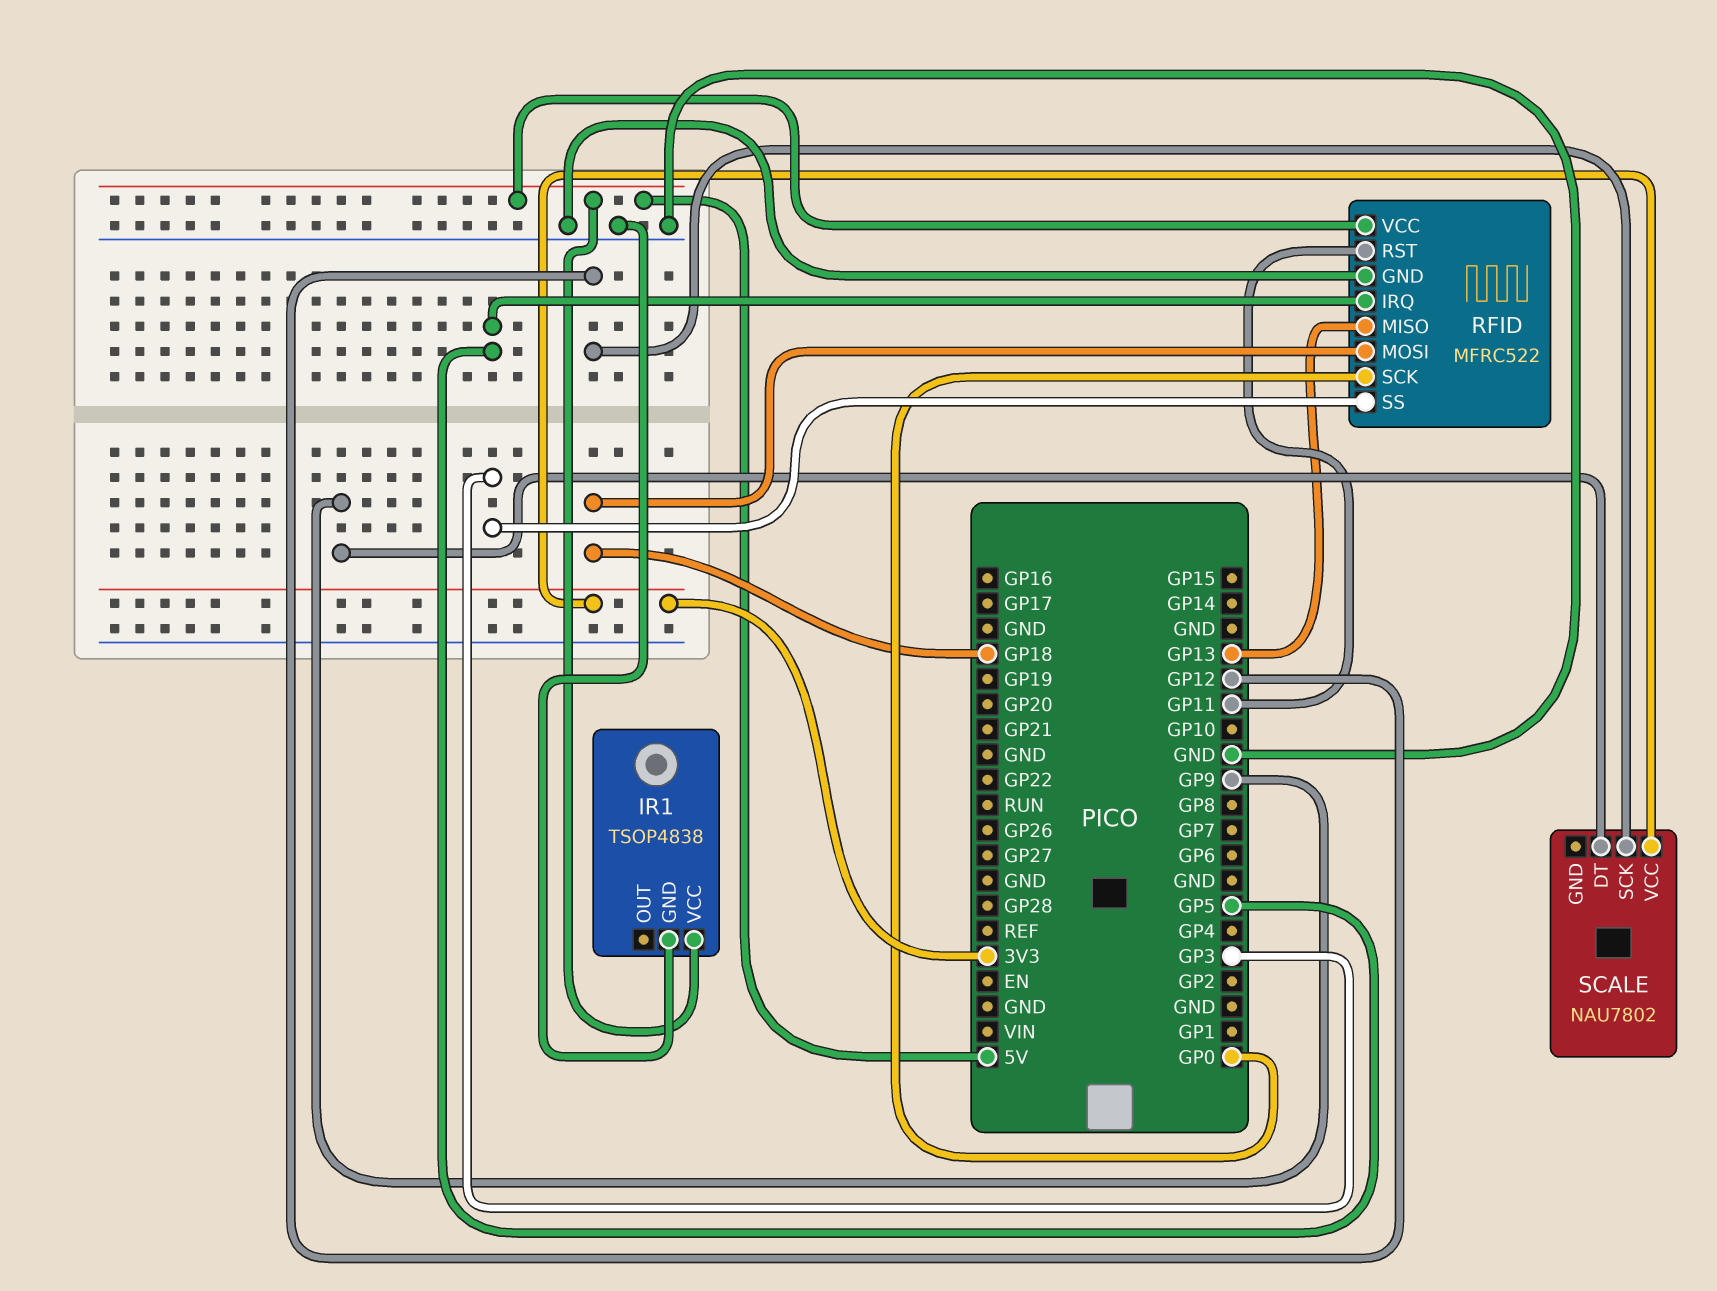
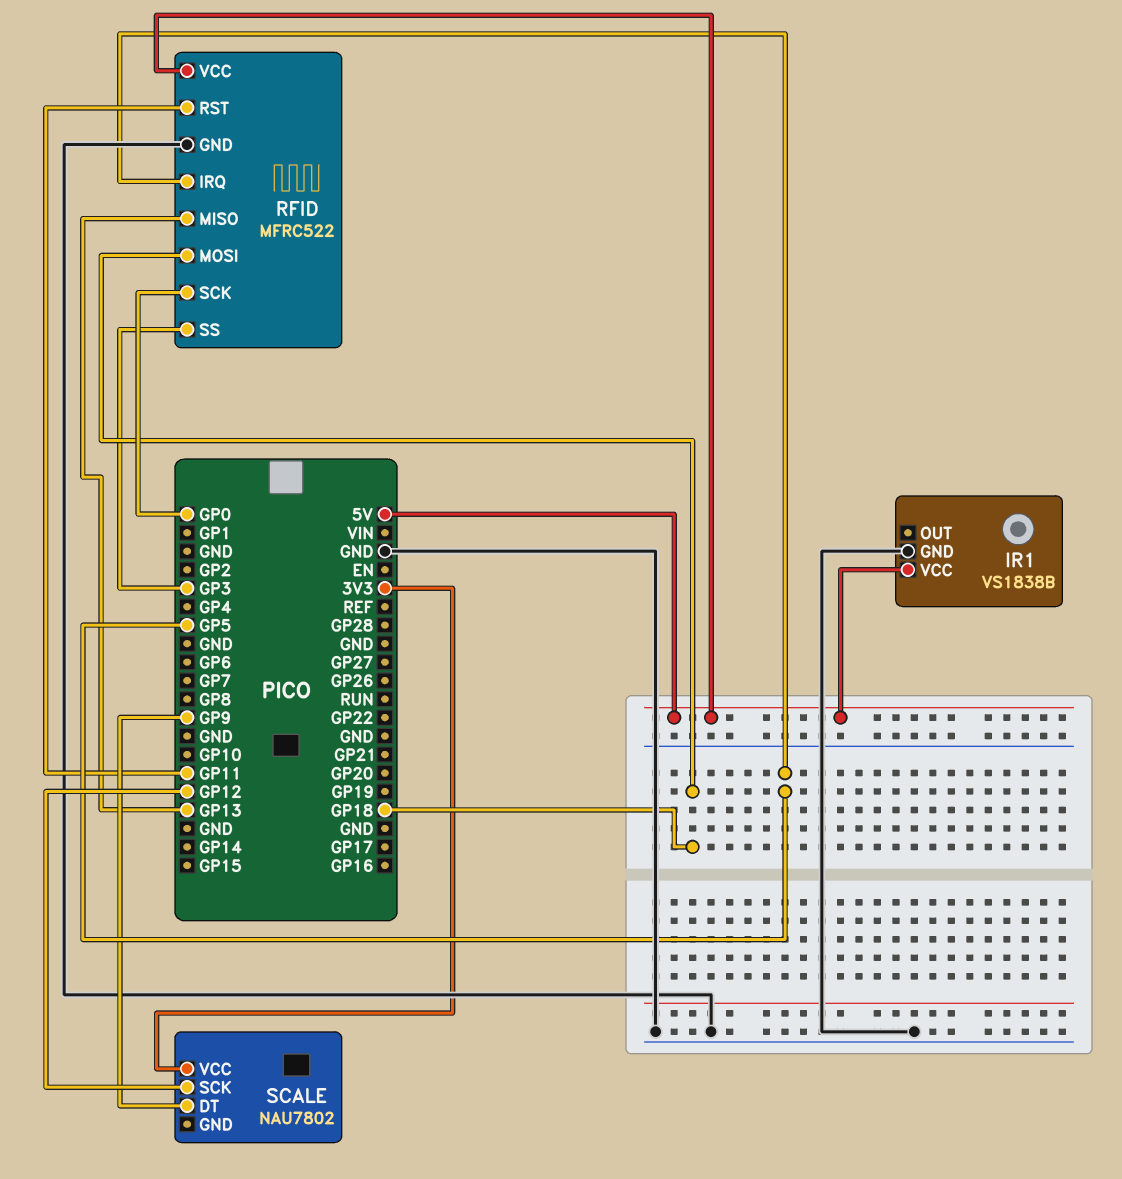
IR1: TSOP4838 -> VS1838B

